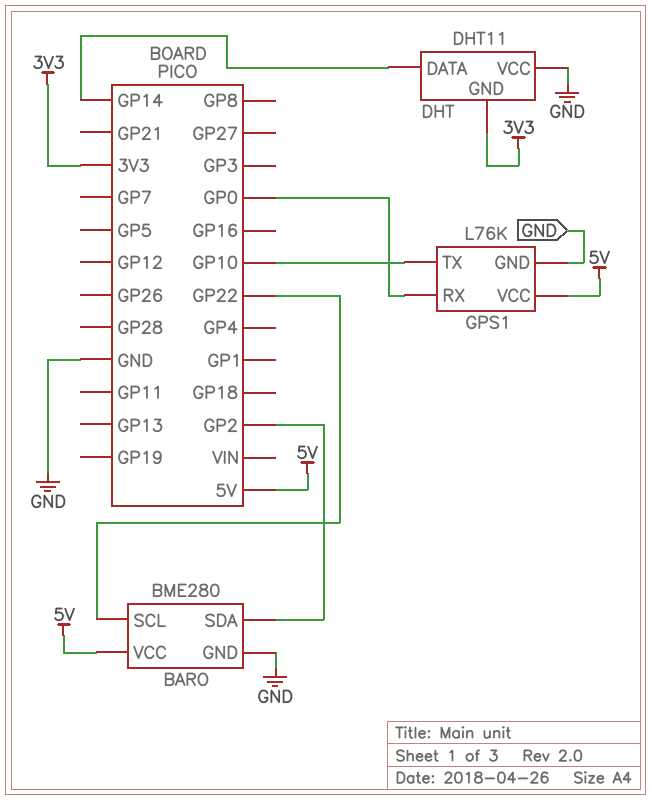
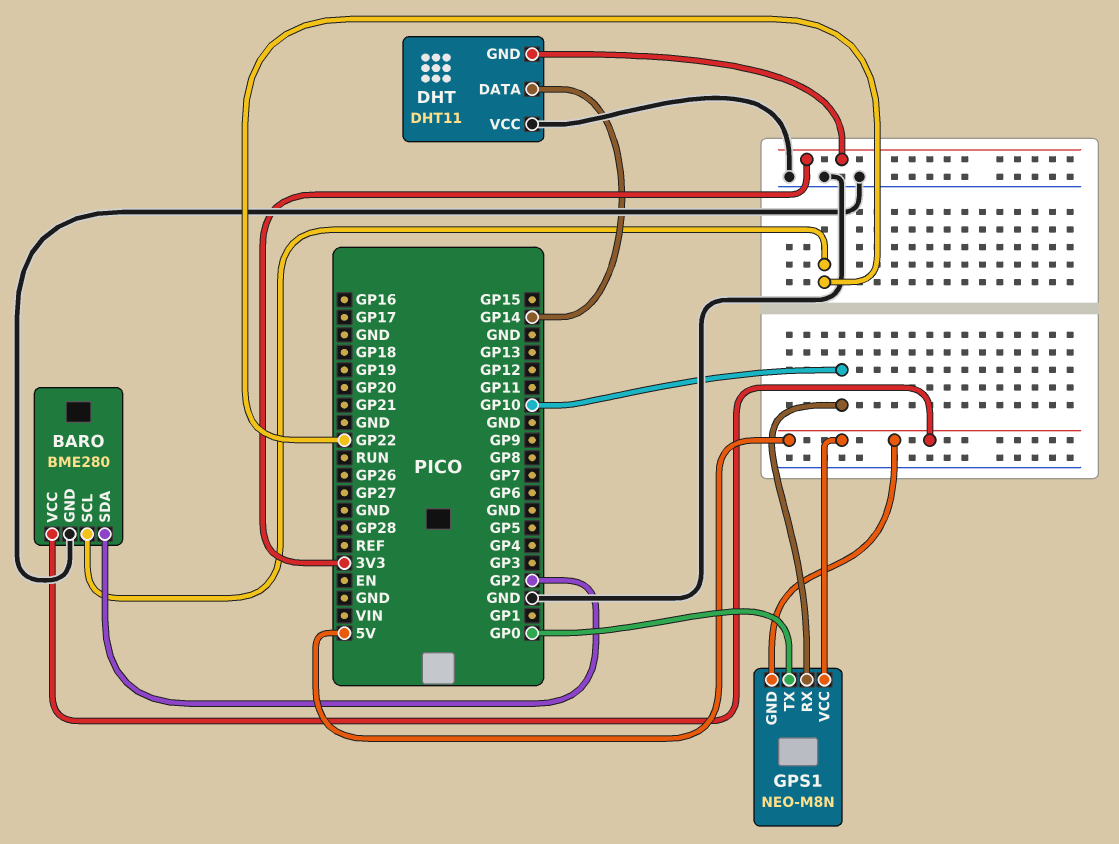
GPS1: L76K -> NEO-M8N
GPS1 pin GND: GND -> 5V
GPS1 pin RX: GP0 -> GP10
GPS1 pin TX: GP10 -> GP0

